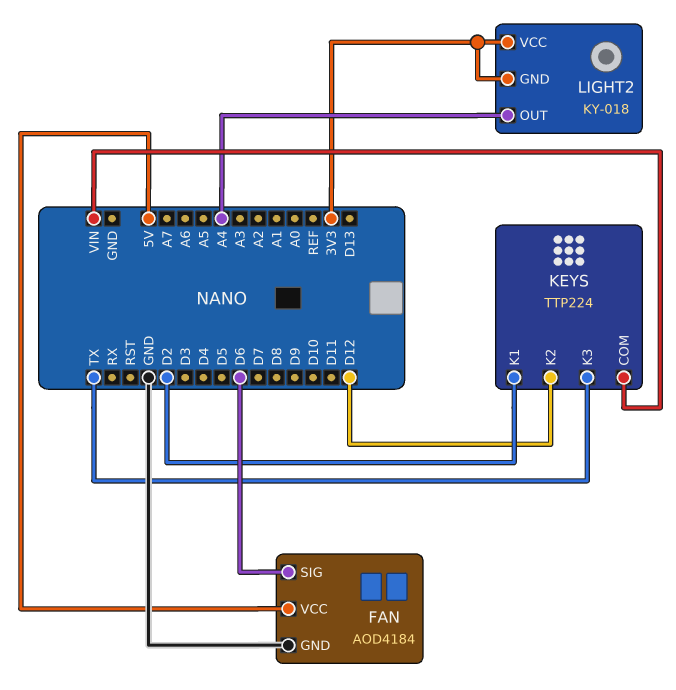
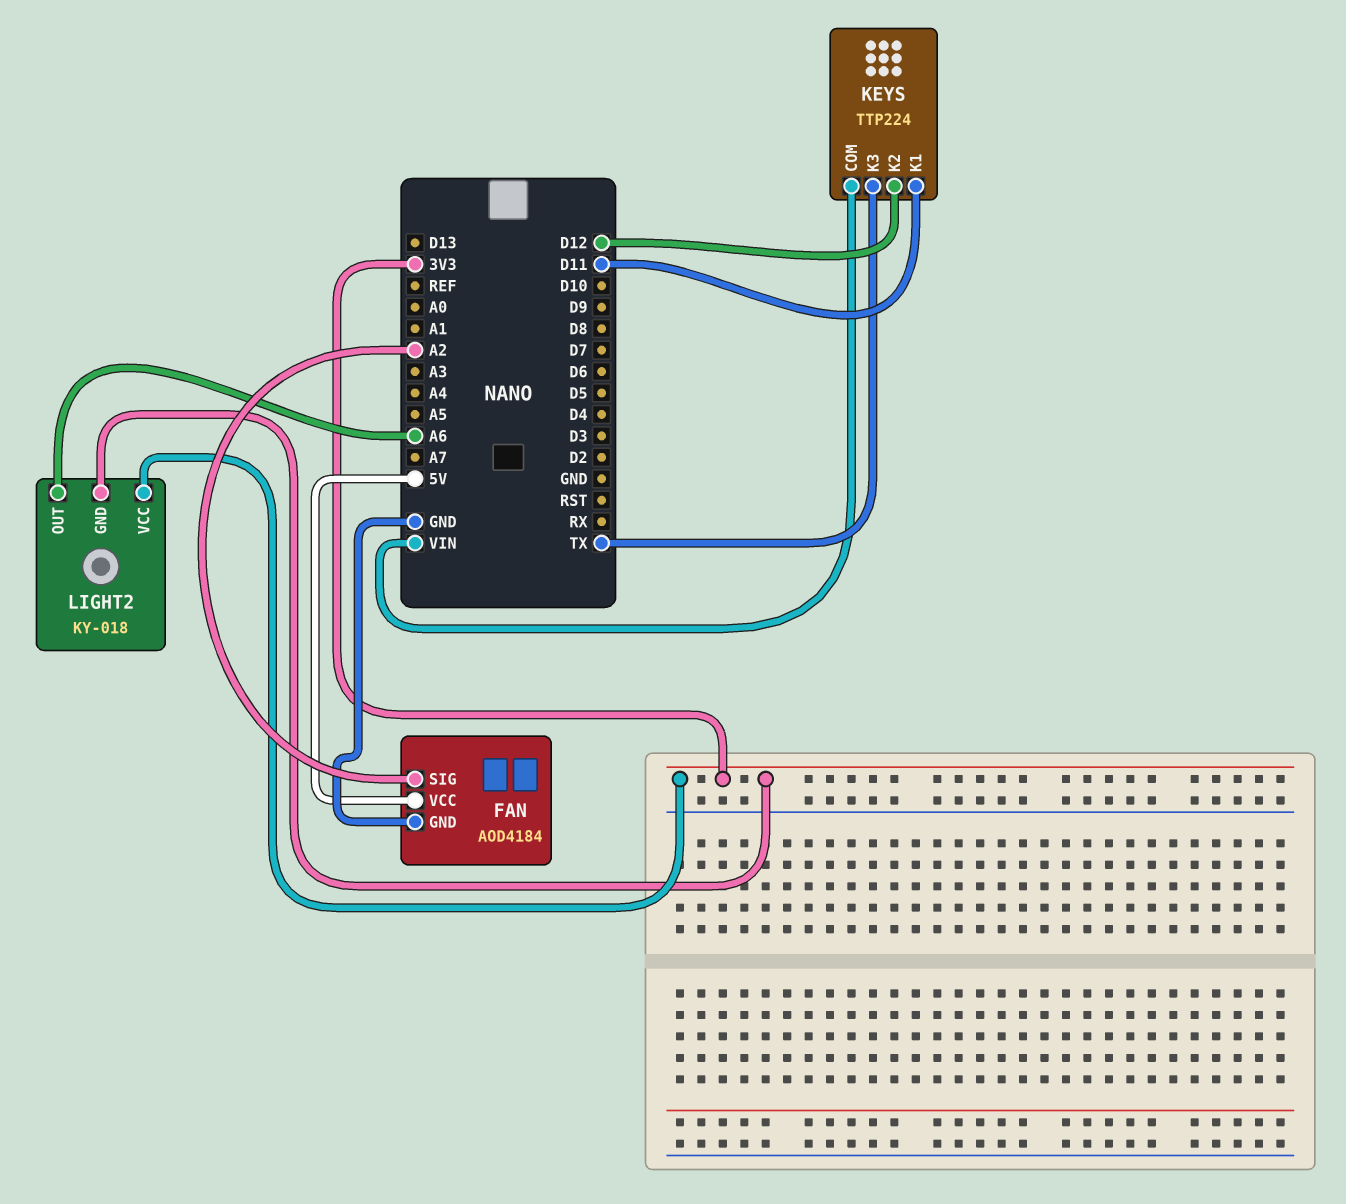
FAN pin SIG: D6 -> A2
KEYS pin K1: D2 -> D11
LIGHT2 pin OUT: A4 -> A6

